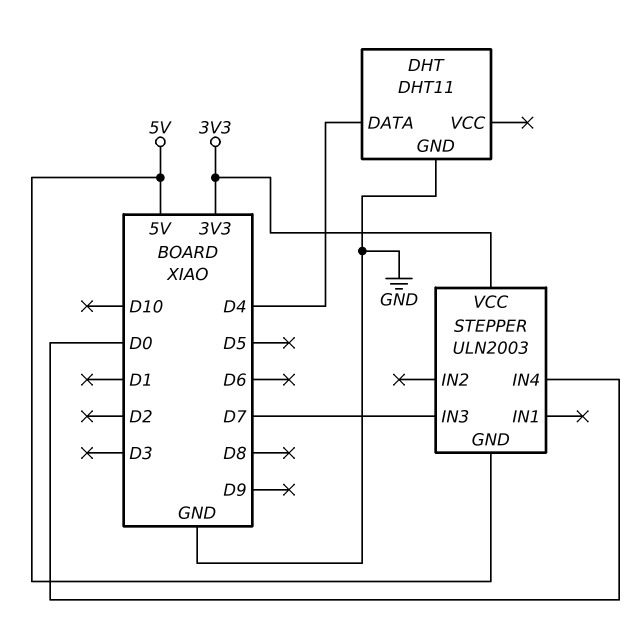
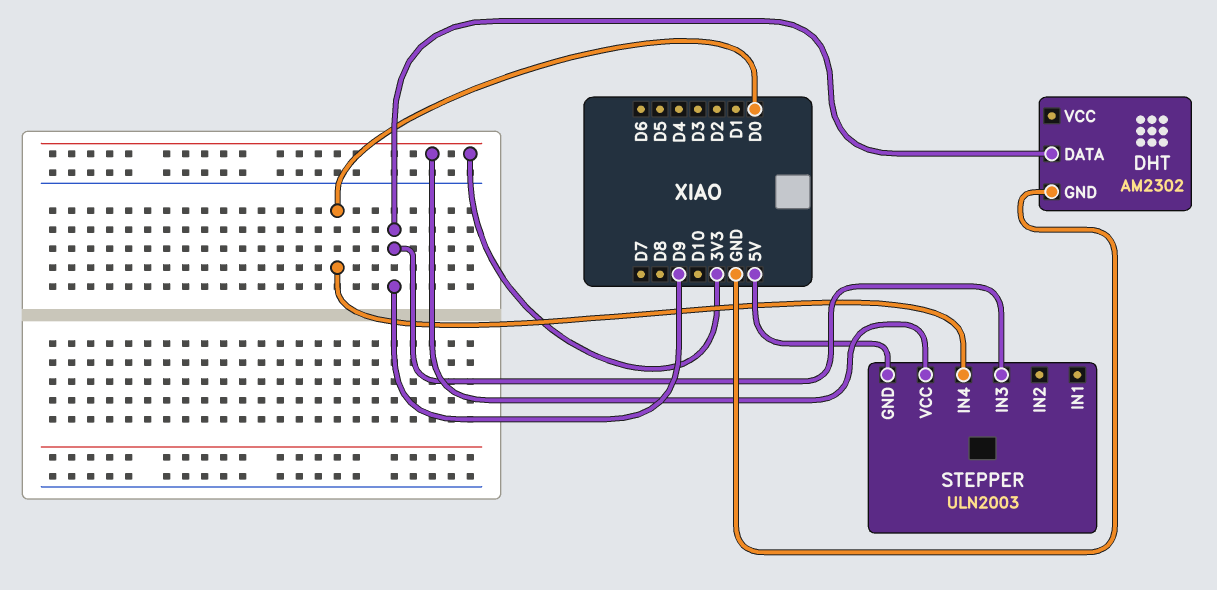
DHT: DHT11 -> AM2302
DHT pin DATA: D4 -> D9
STEPPER pin IN3: D7 -> D9

